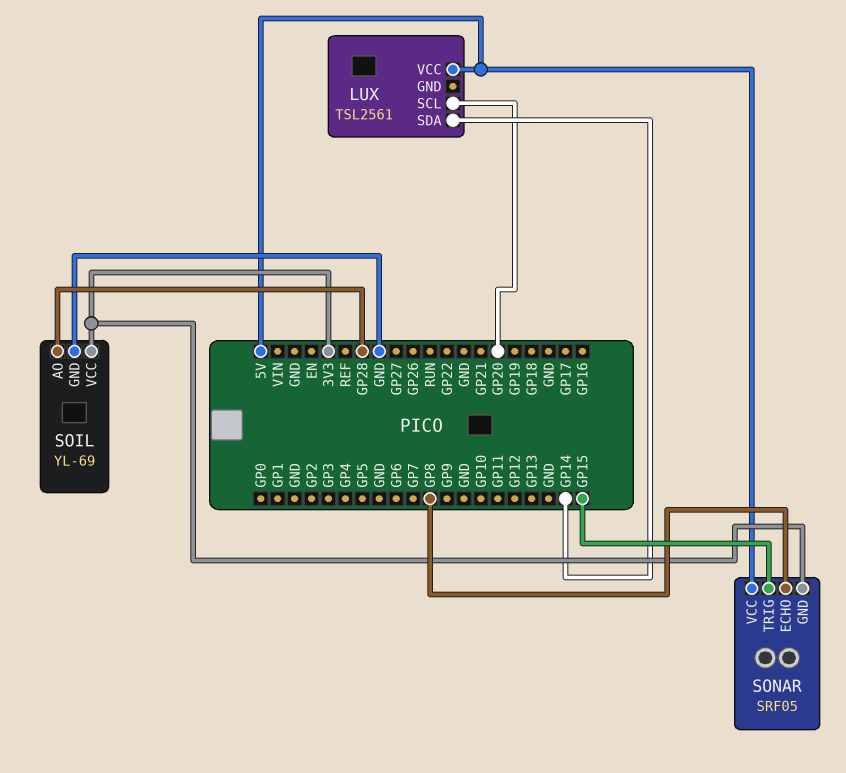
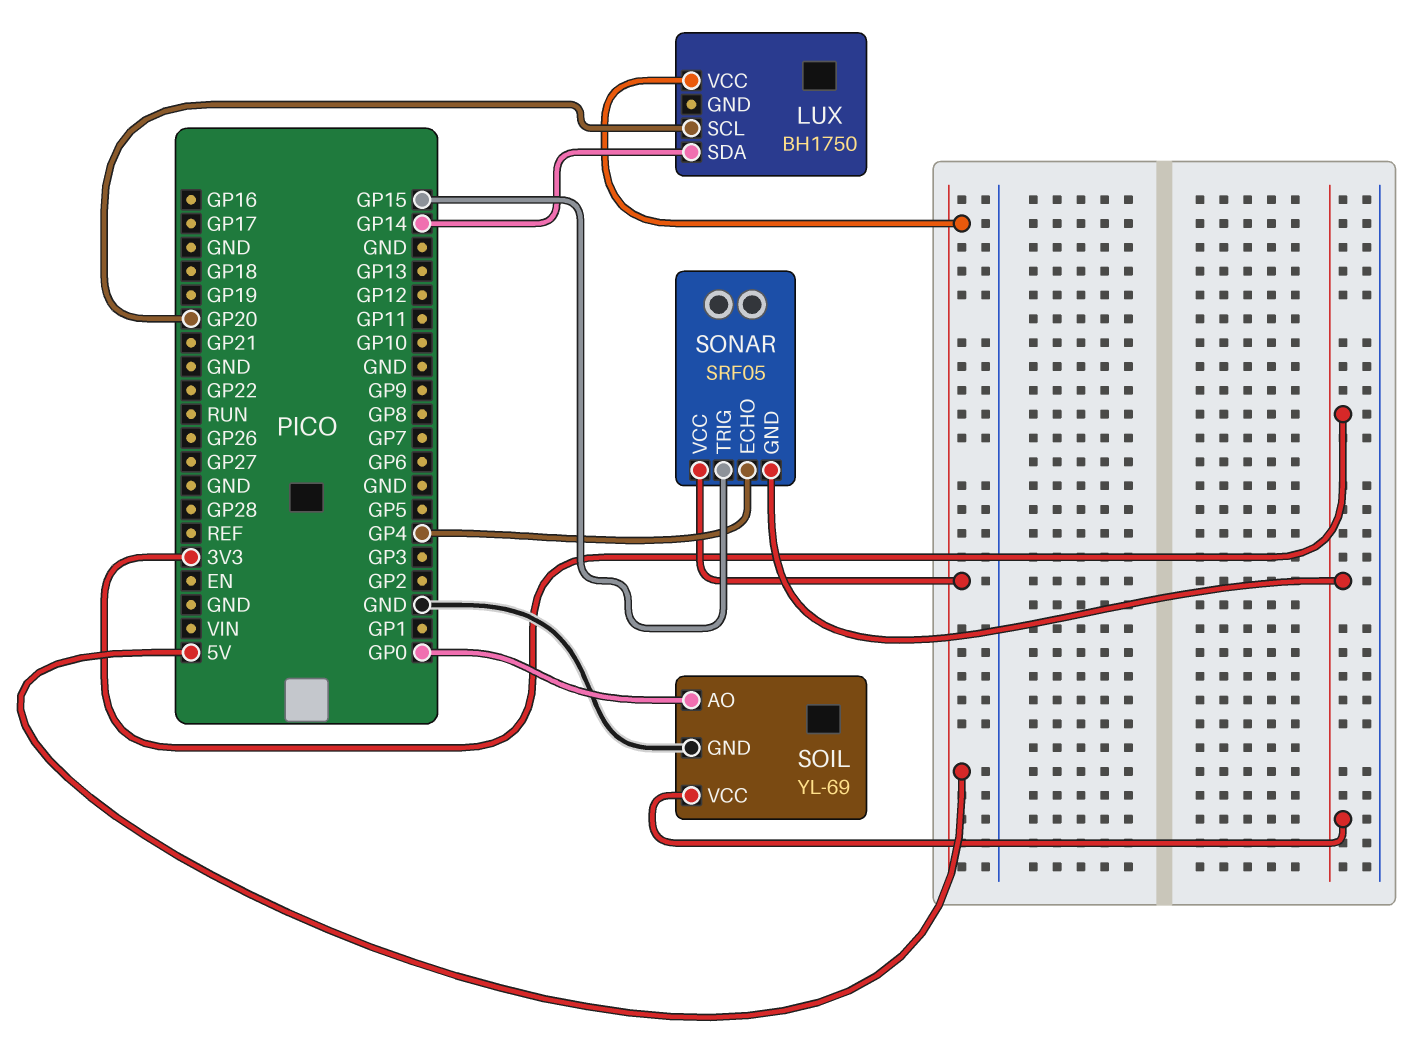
LUX: TSL2561 -> BH1750
SOIL pin AO: GP28 -> GP0
SONAR pin ECHO: GP8 -> GP4

